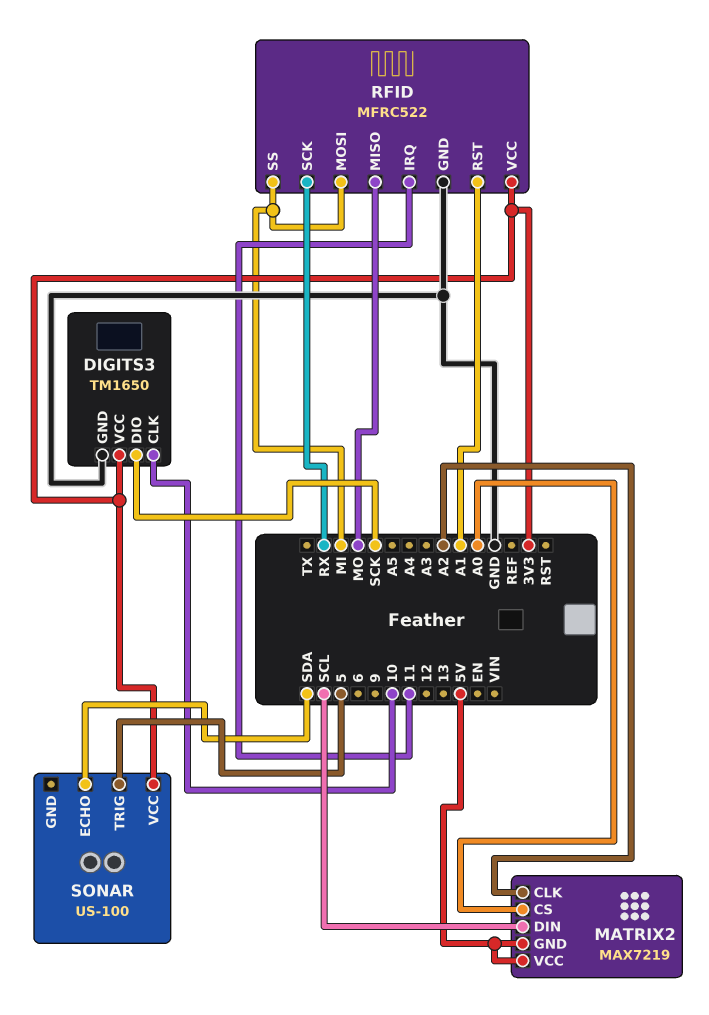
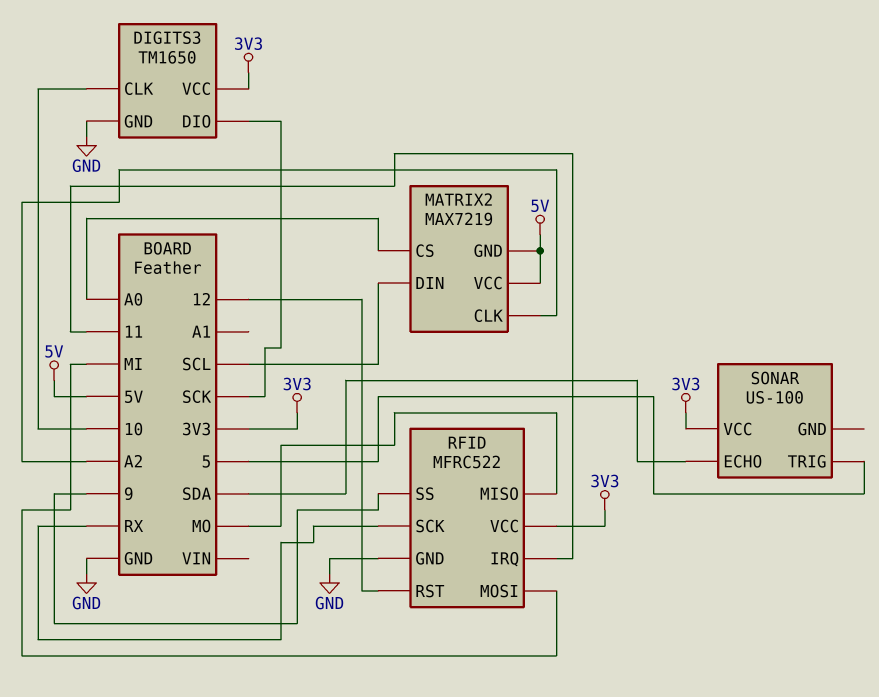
RFID pin RST: A1 -> 12
RFID pin SS: MI -> 9

